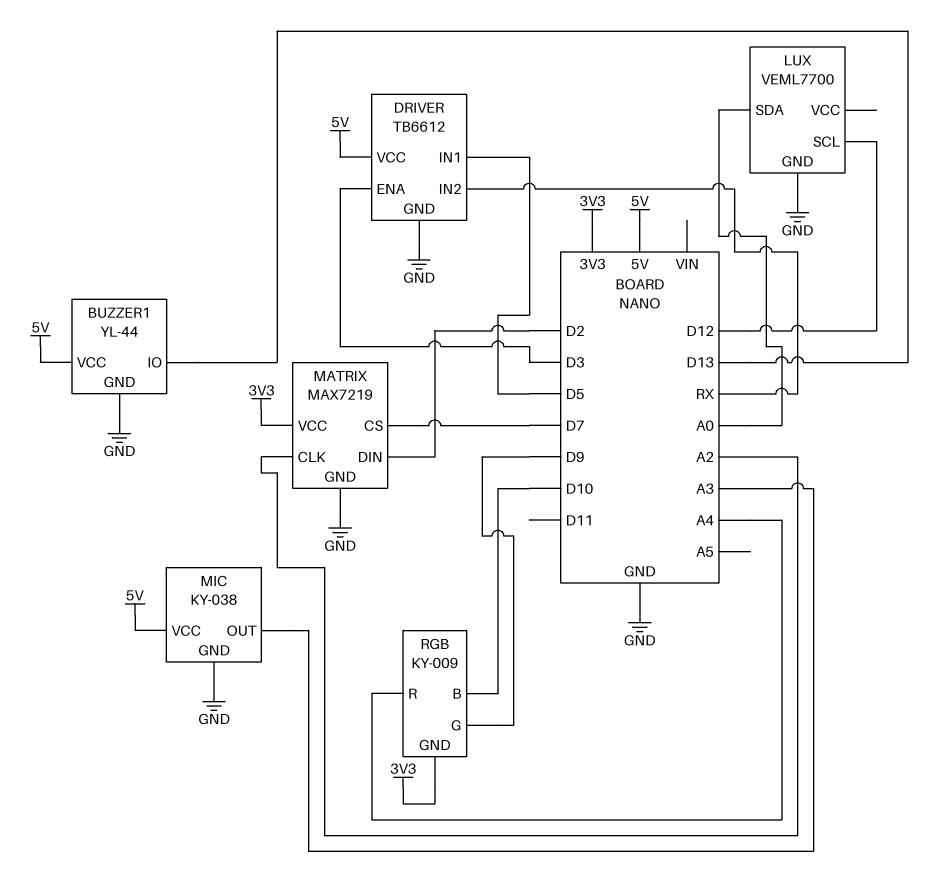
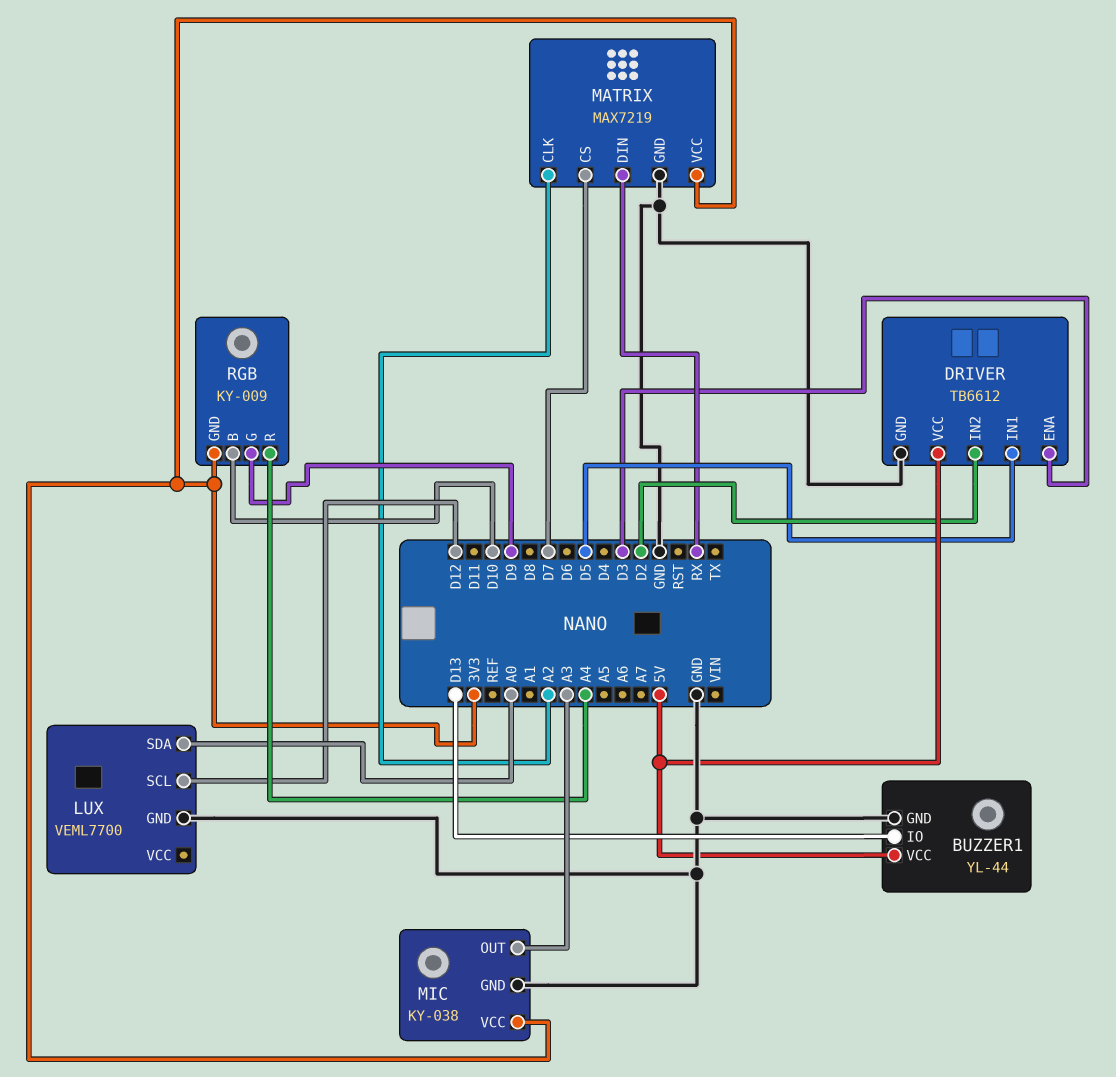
DRIVER pin IN2: RX -> D2
MATRIX pin DIN: D2 -> RX
MIC pin VCC: 5V -> 3V3

